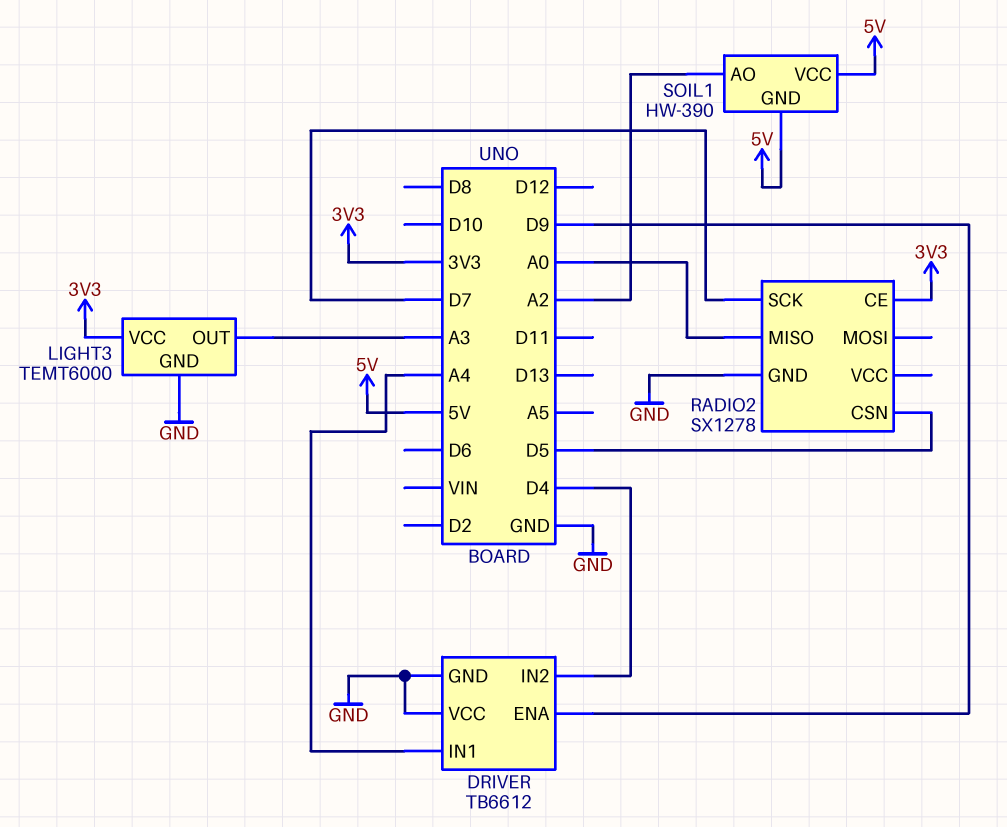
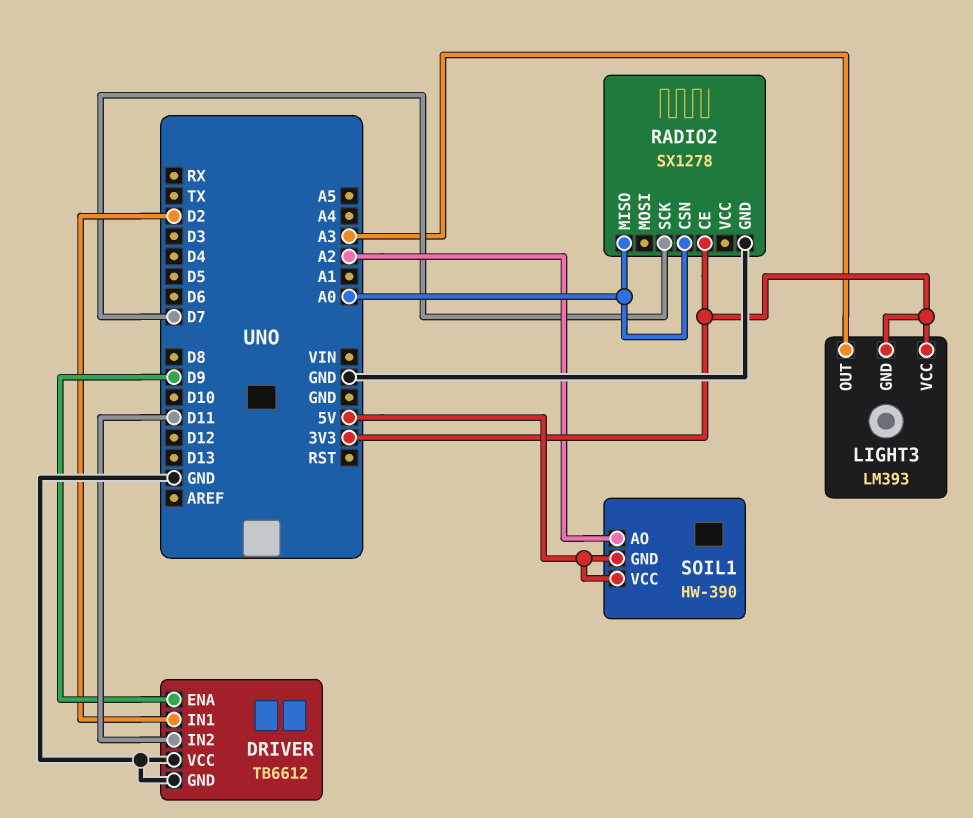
DRIVER pin IN1: A4 -> D2
DRIVER pin IN2: D4 -> D11
LIGHT3: TEMT6000 -> LM393
LIGHT3 pin GND: GND -> 3V3
RADIO2 pin CSN: D5 -> A0

